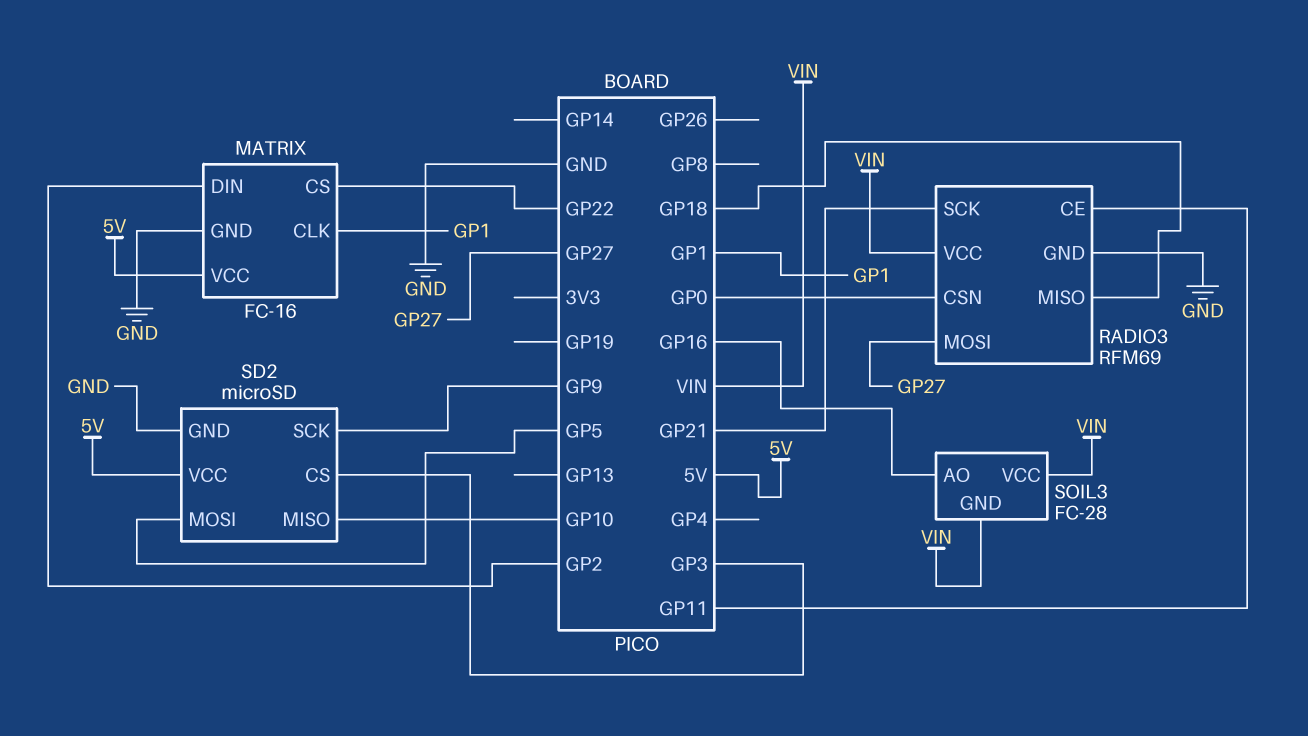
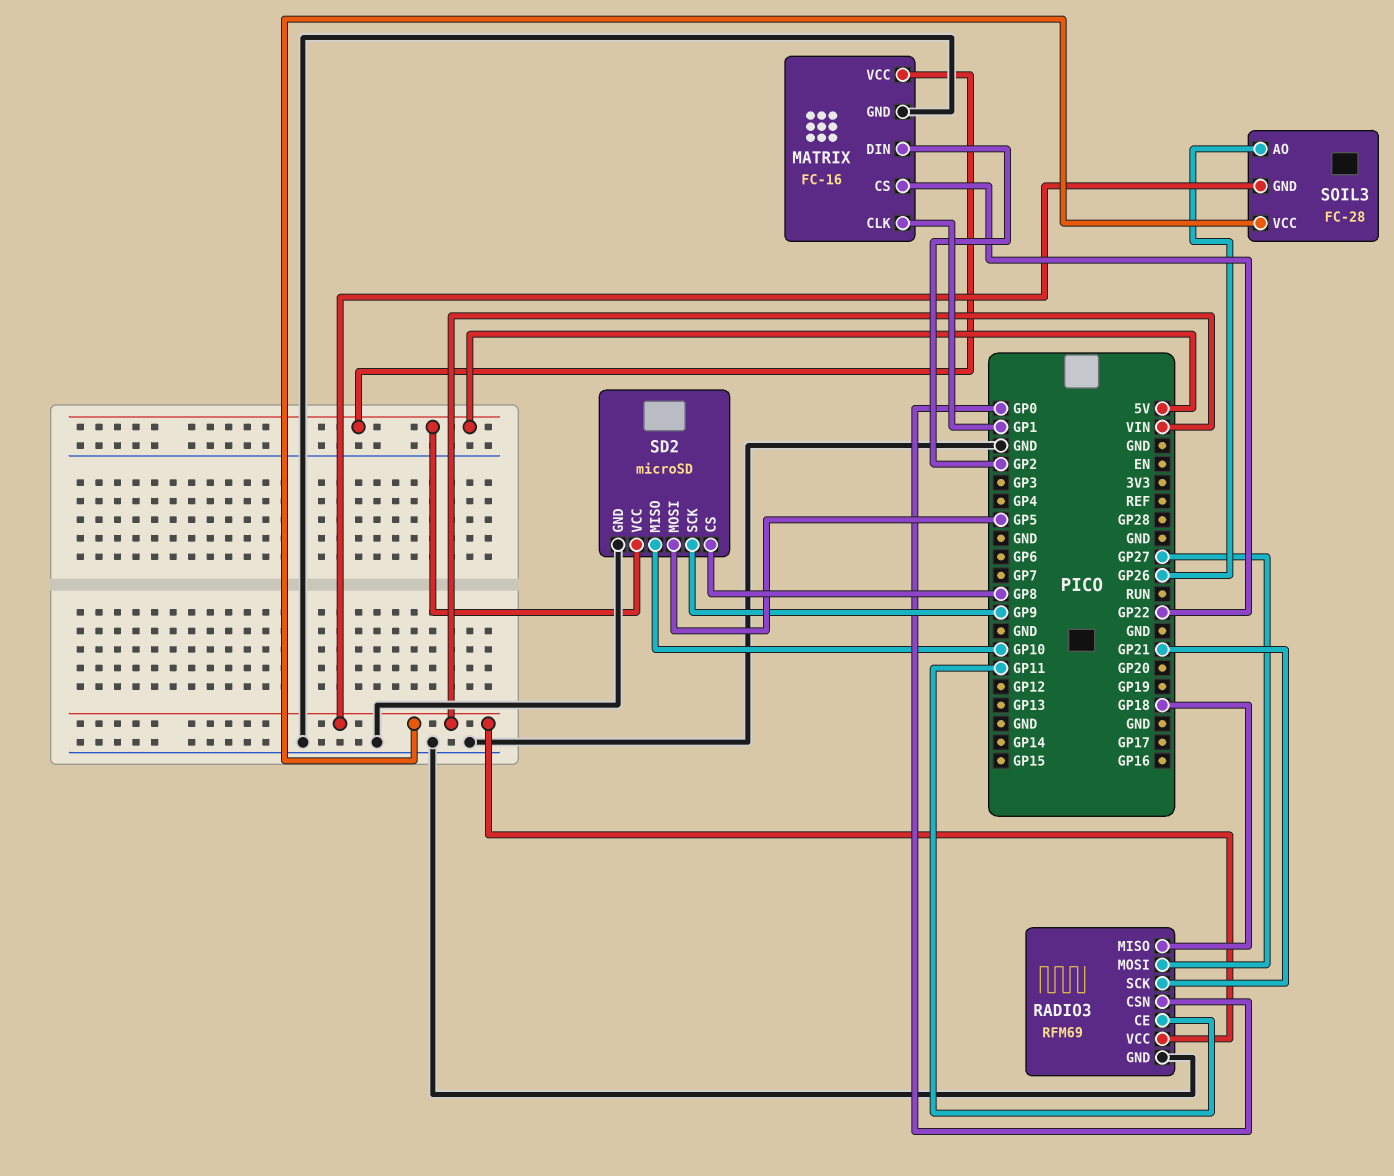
SD2 pin CS: GP3 -> GP8
SOIL3 pin AO: GP16 -> GP26

